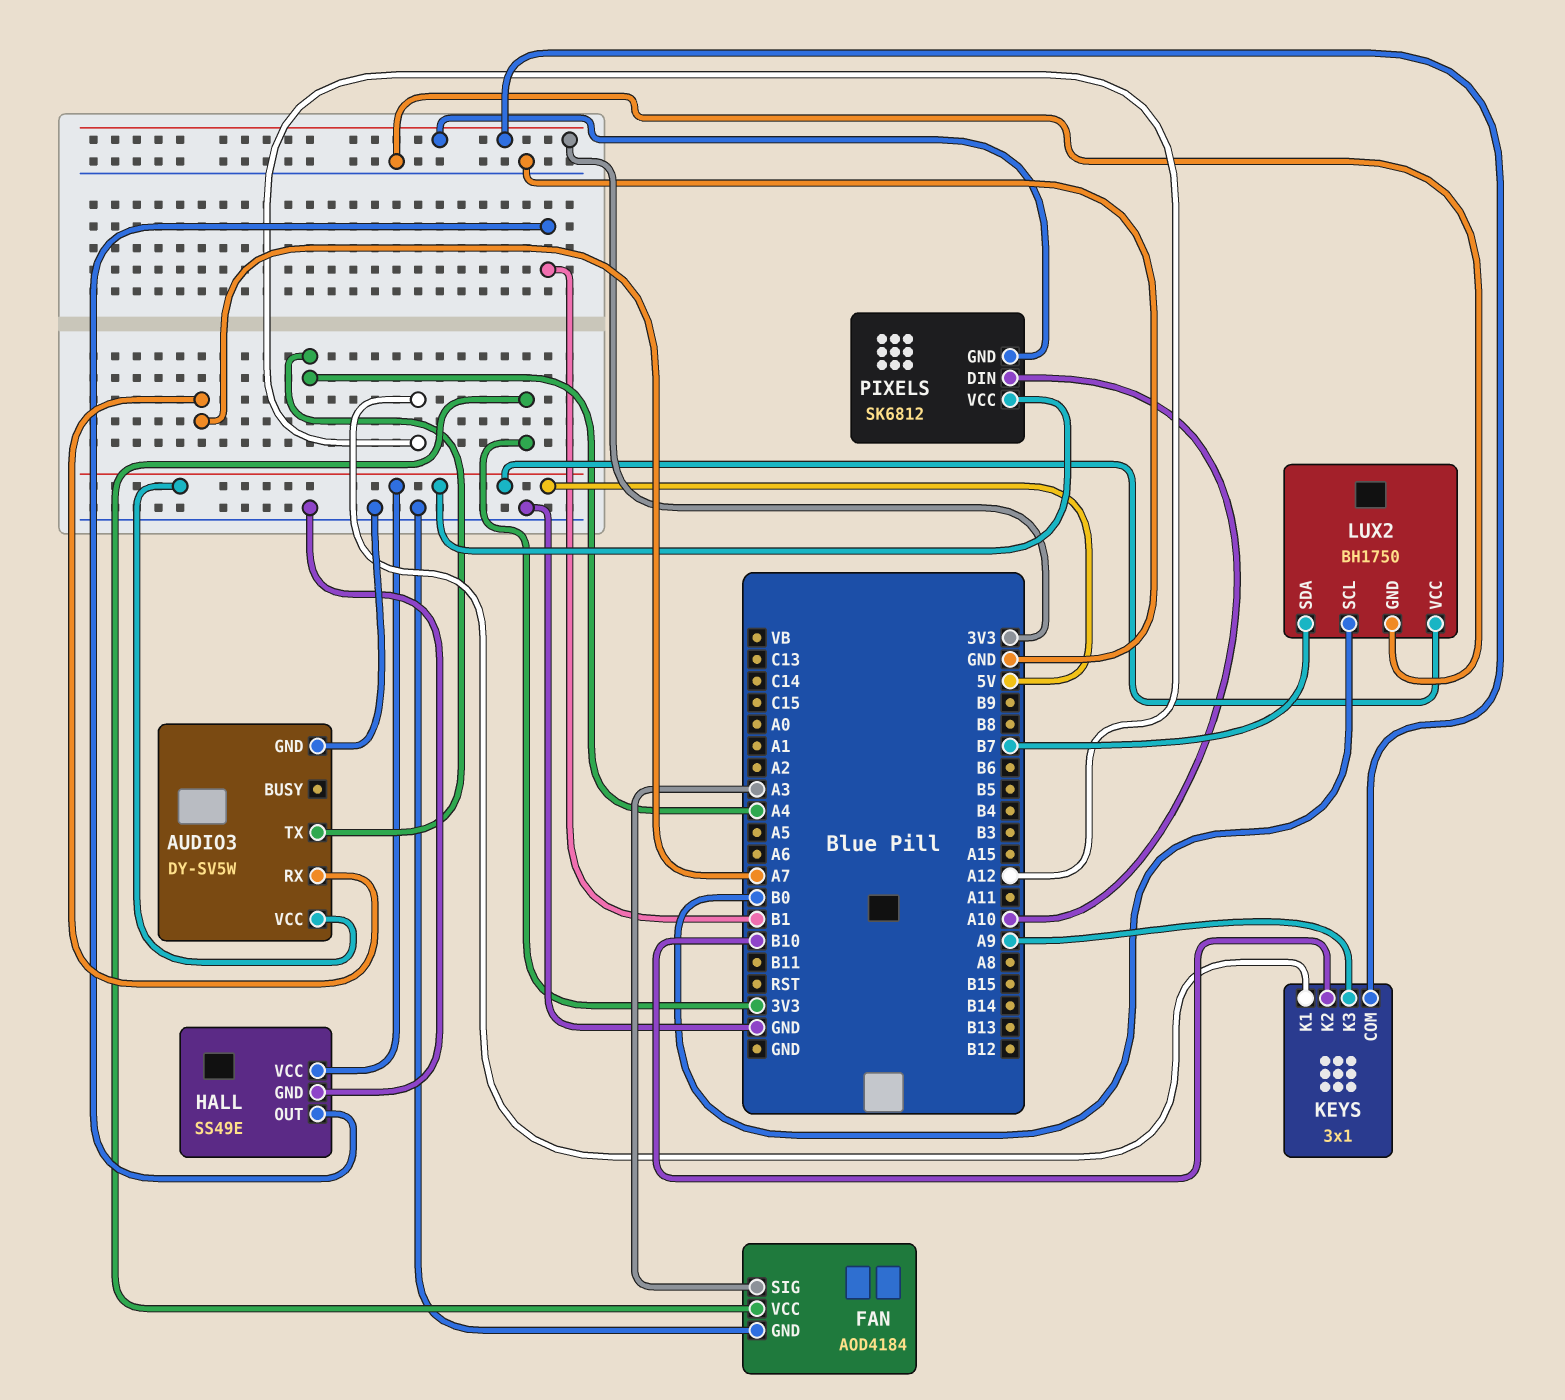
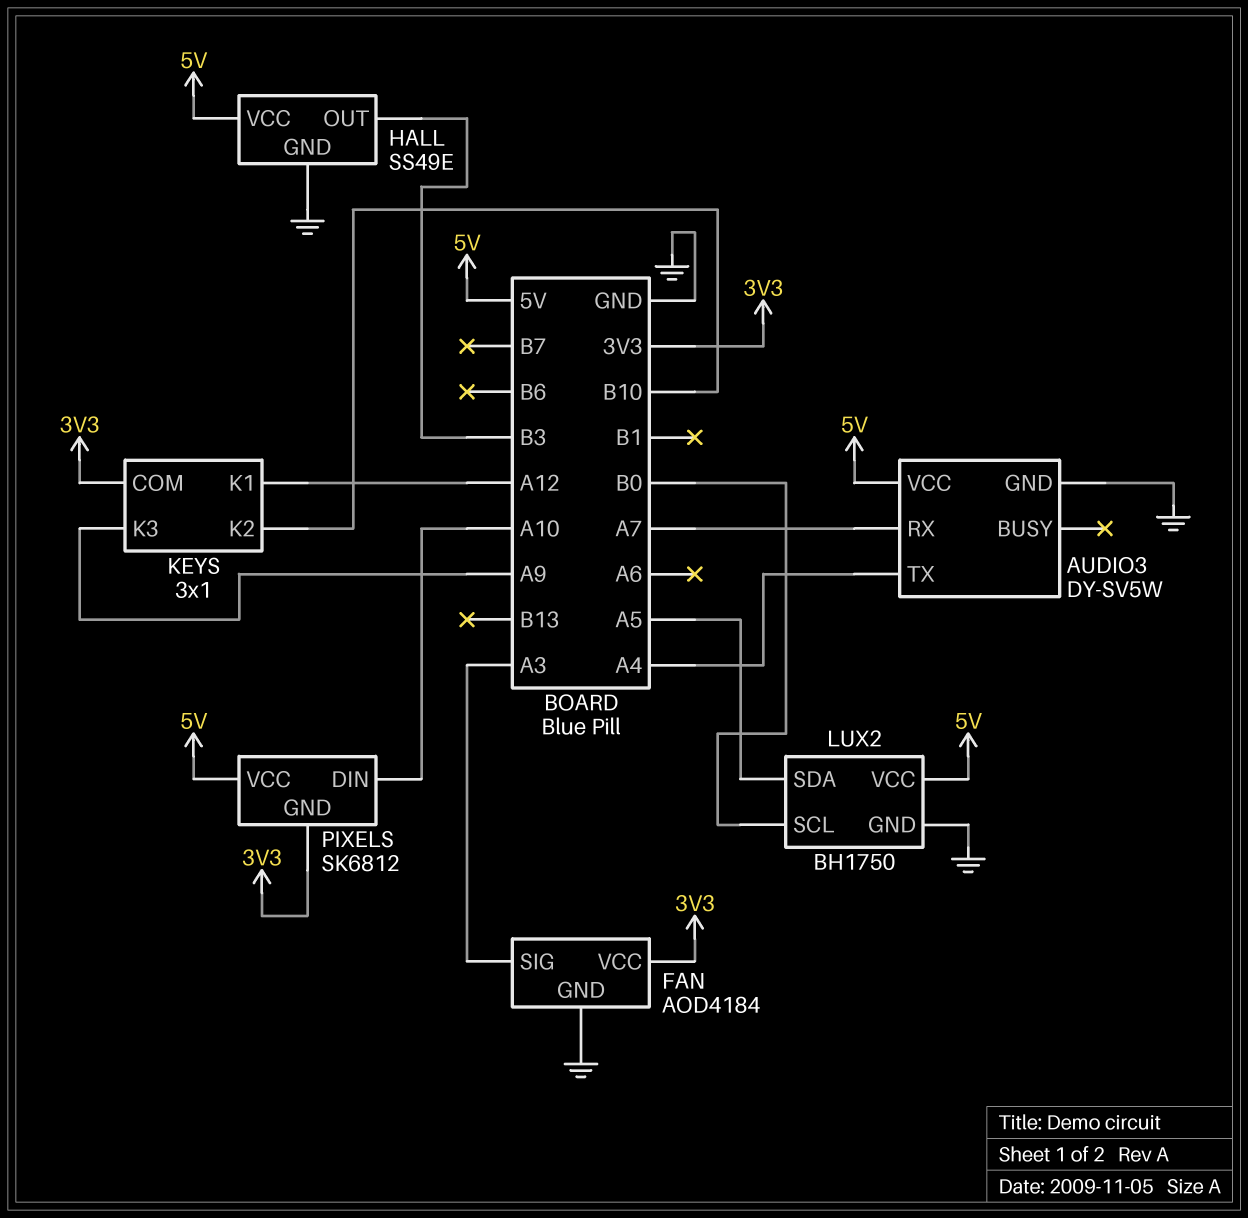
HALL pin OUT: B1 -> B3
LUX2 pin SDA: B7 -> A5

